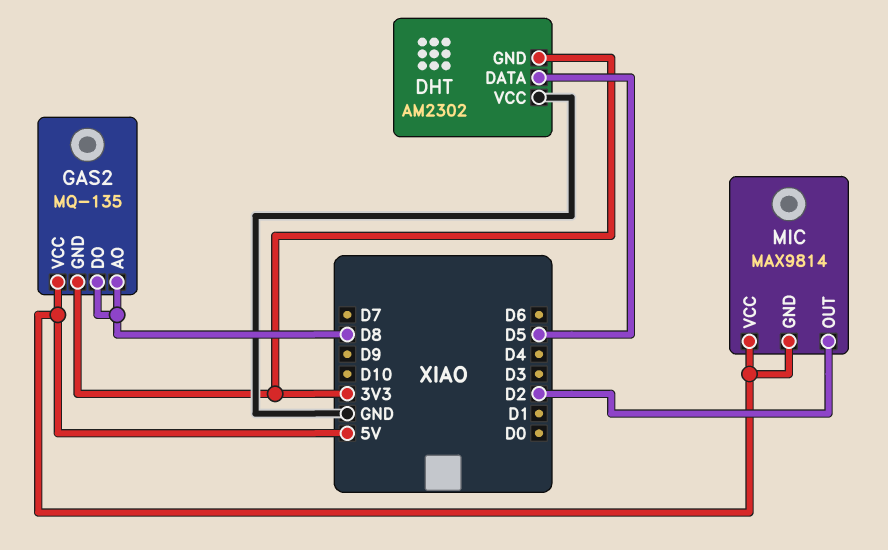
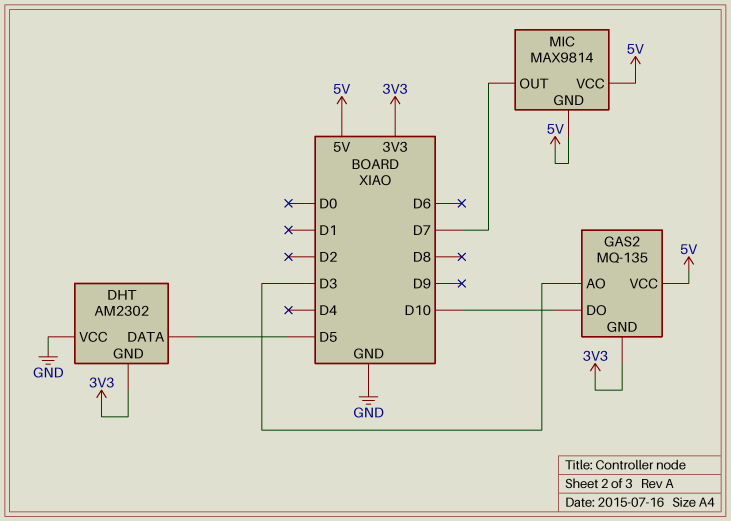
GAS2 pin AO: D8 -> D3
GAS2 pin DO: D8 -> D10
MIC pin OUT: D2 -> D7

